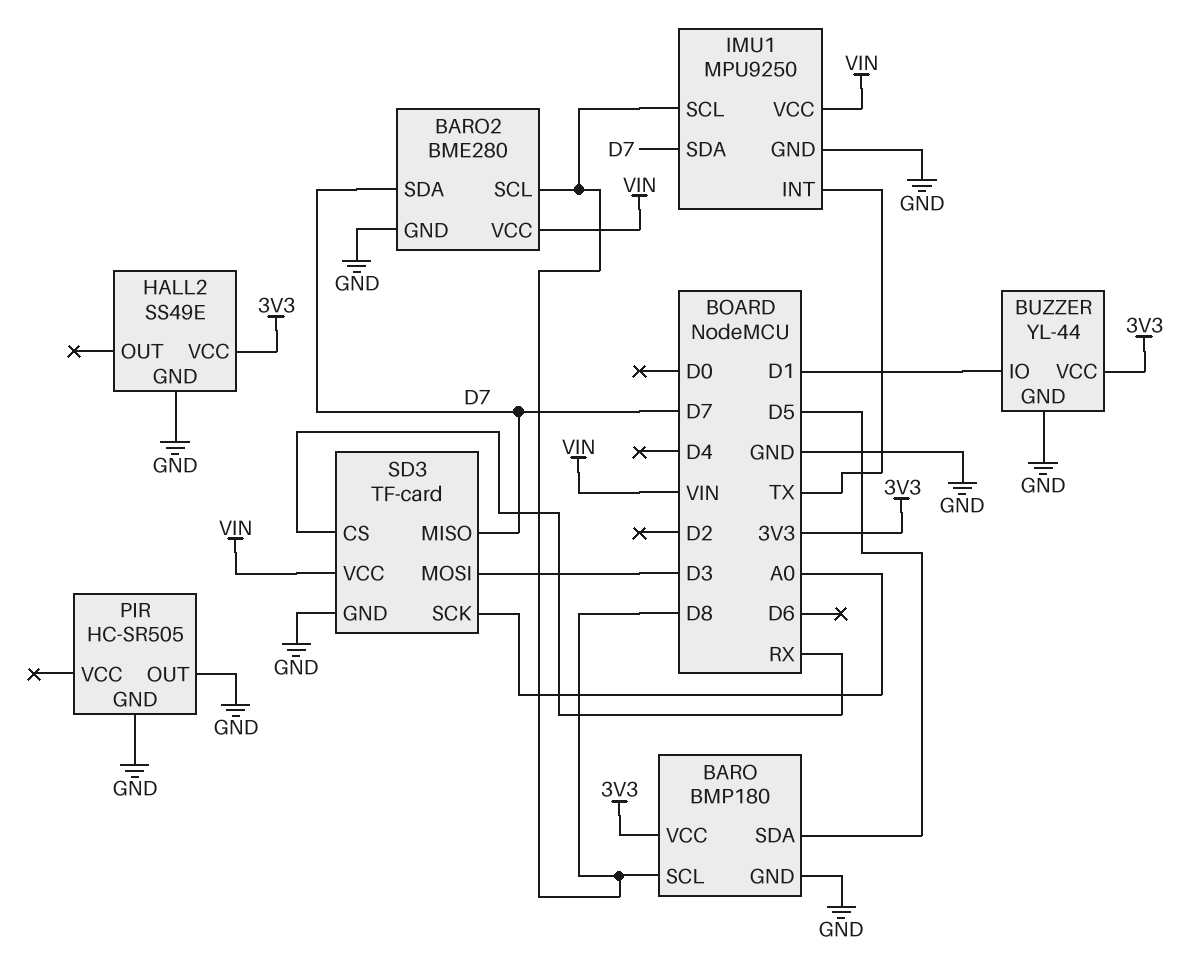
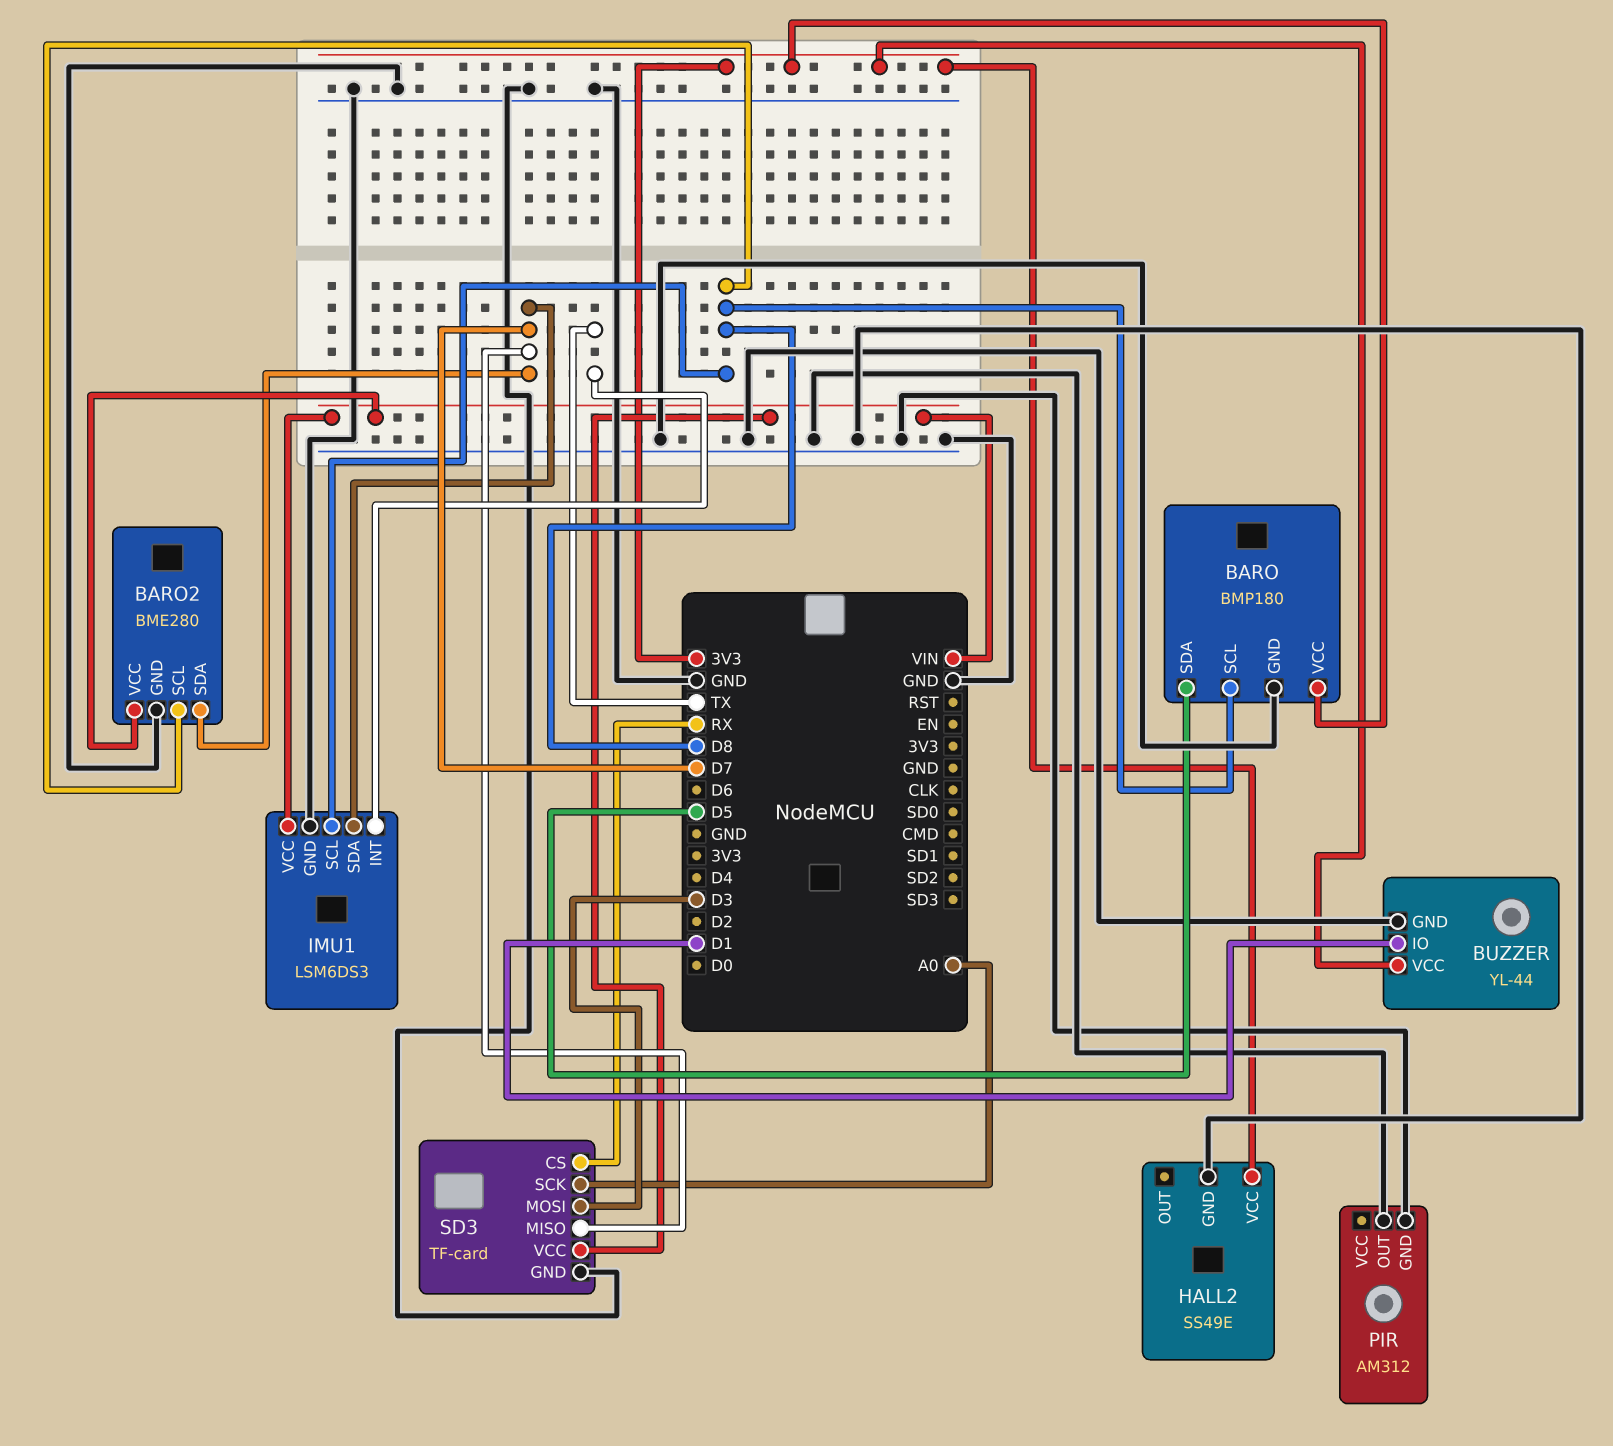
IMU1: MPU9250 -> LSM6DS3
PIR: HC-SR505 -> AM312

